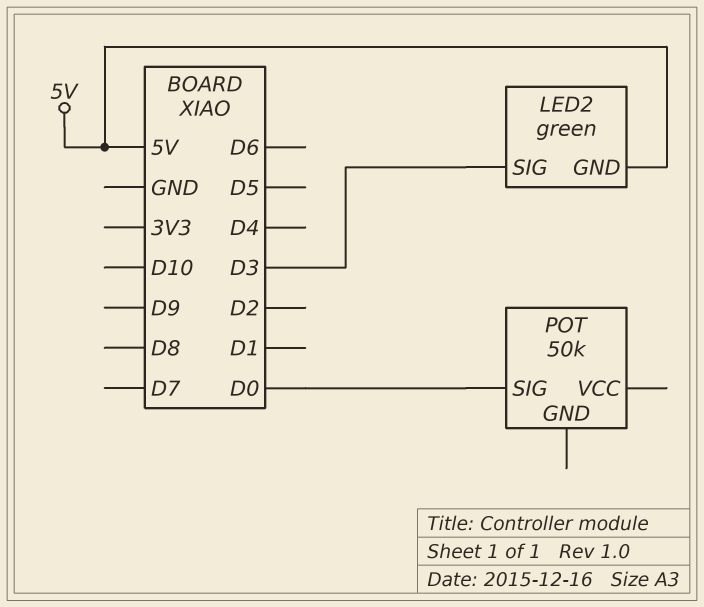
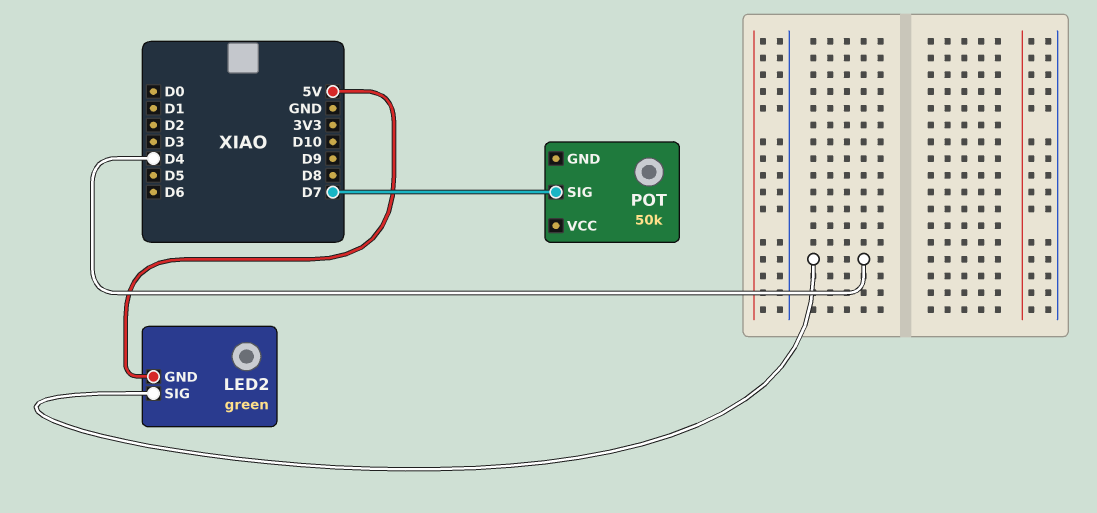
LED2 pin SIG: D3 -> D4
POT pin SIG: D0 -> D7

